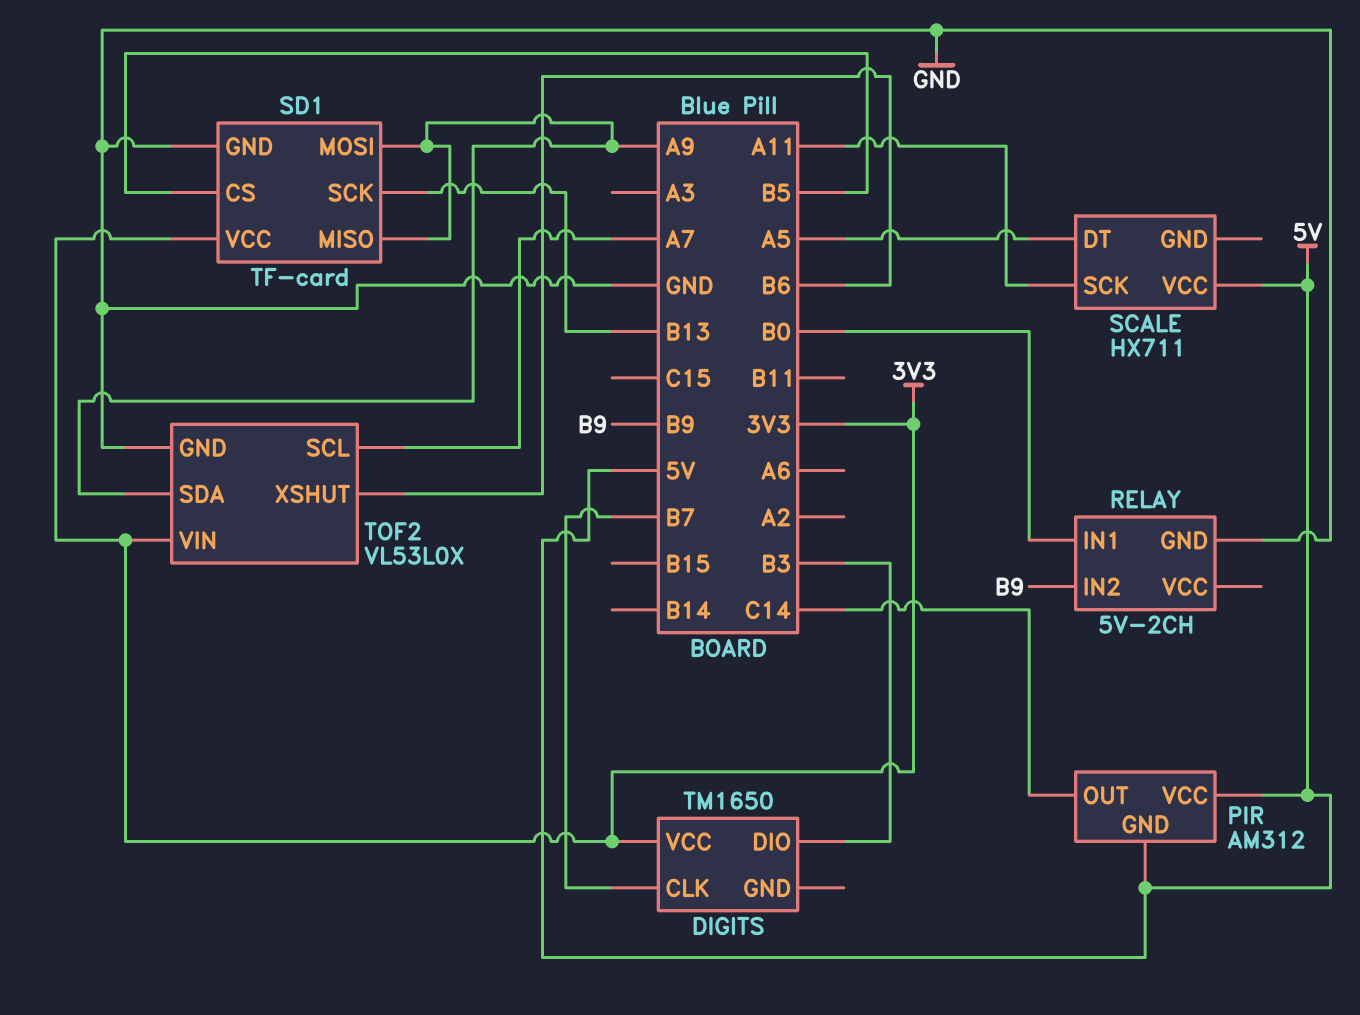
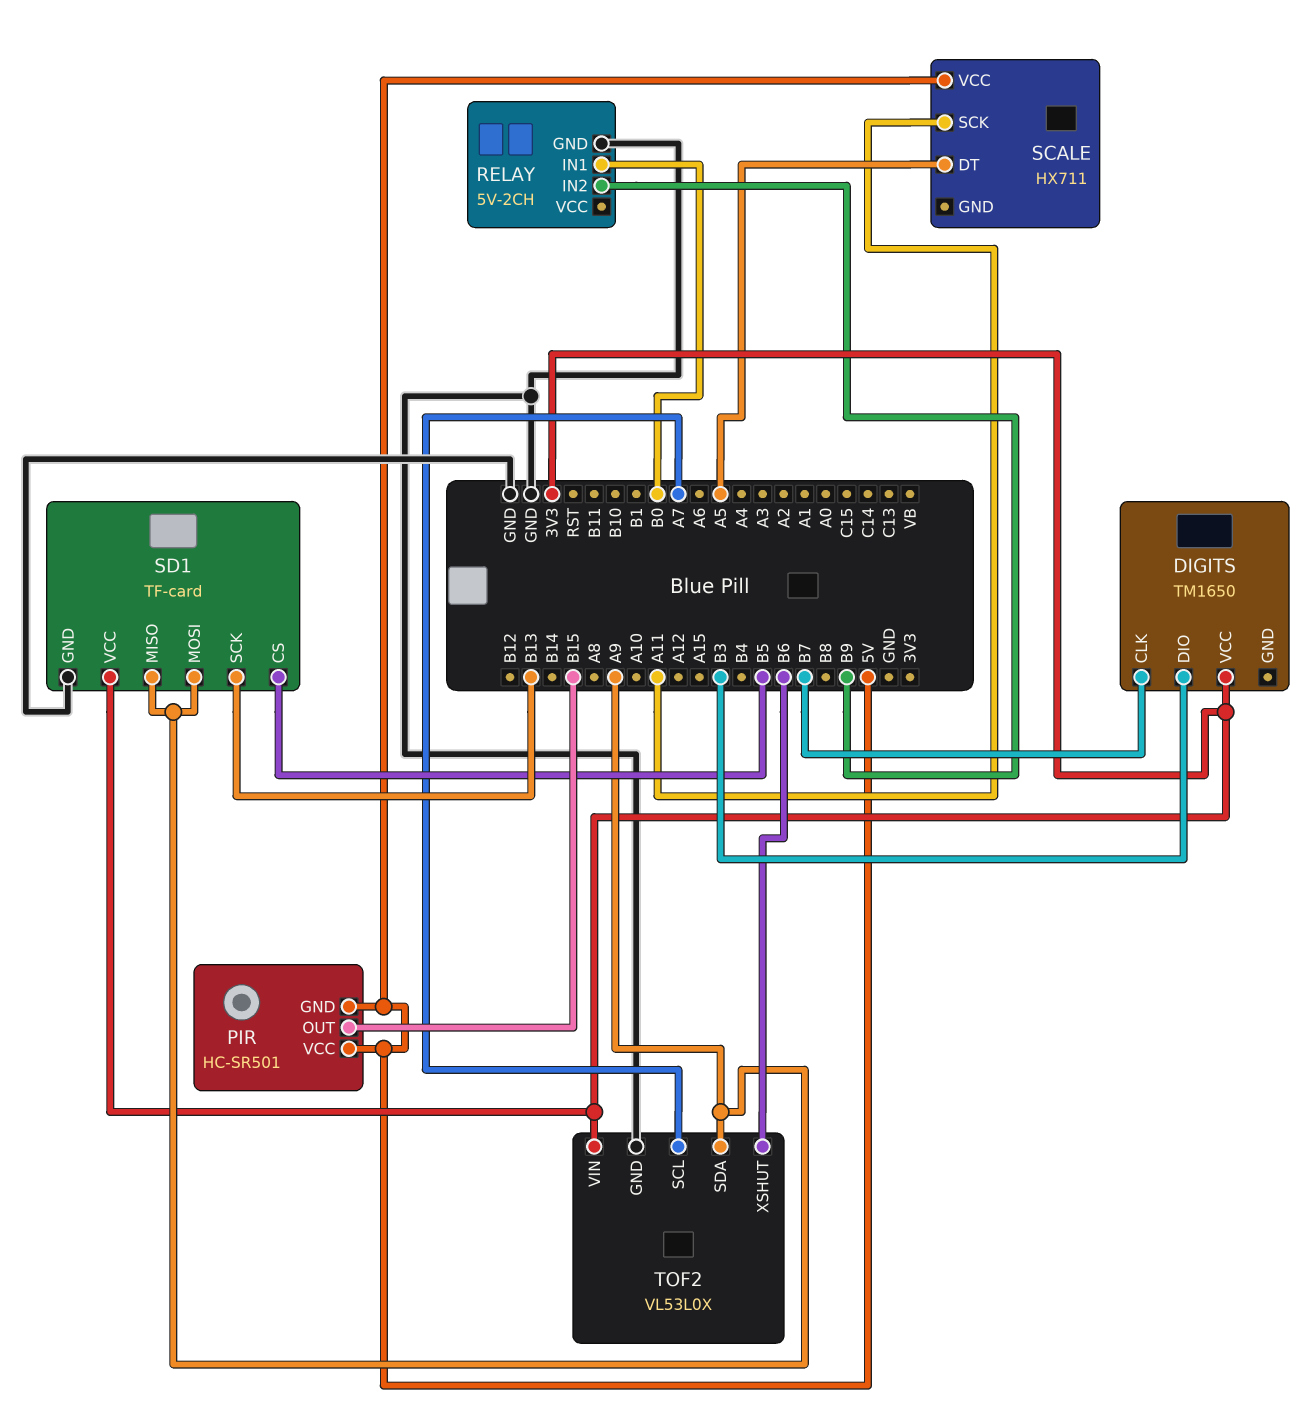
PIR: AM312 -> HC-SR501
PIR pin OUT: C14 -> B15

